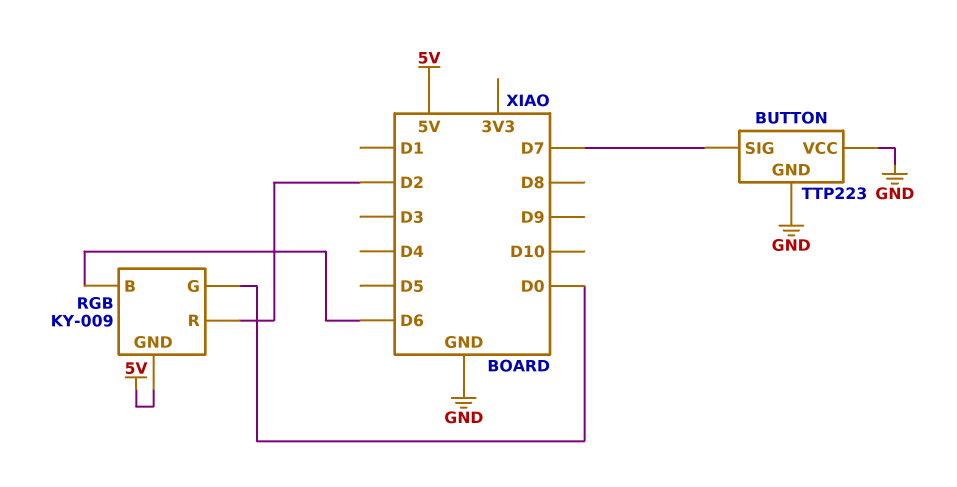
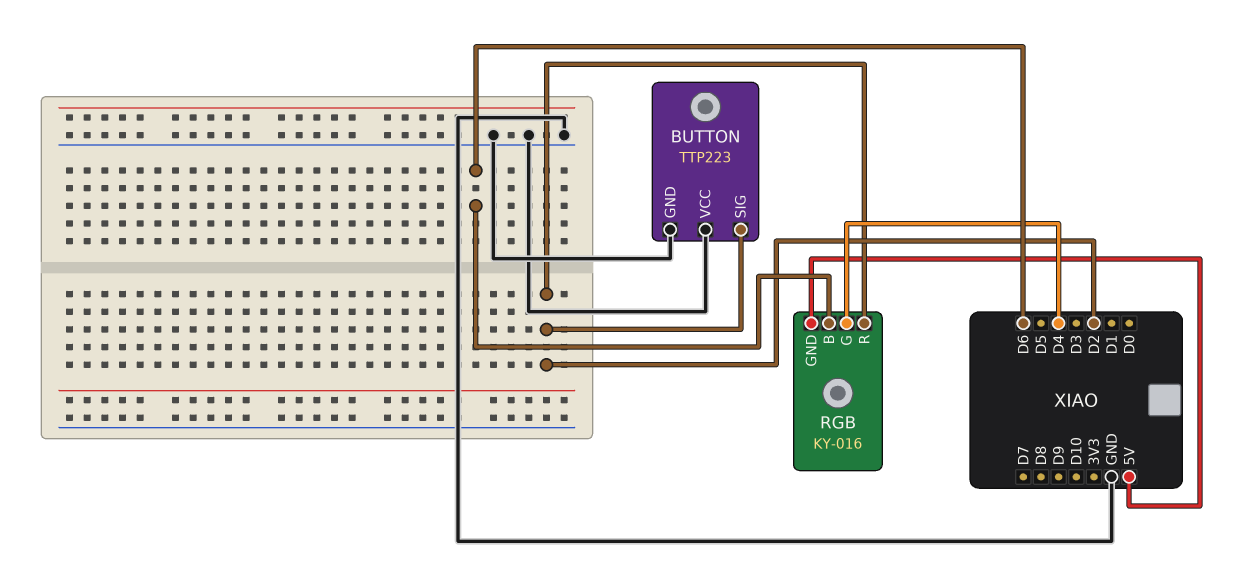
BUTTON pin SIG: D7 -> D2
RGB: KY-009 -> KY-016
RGB pin G: D0 -> D4

